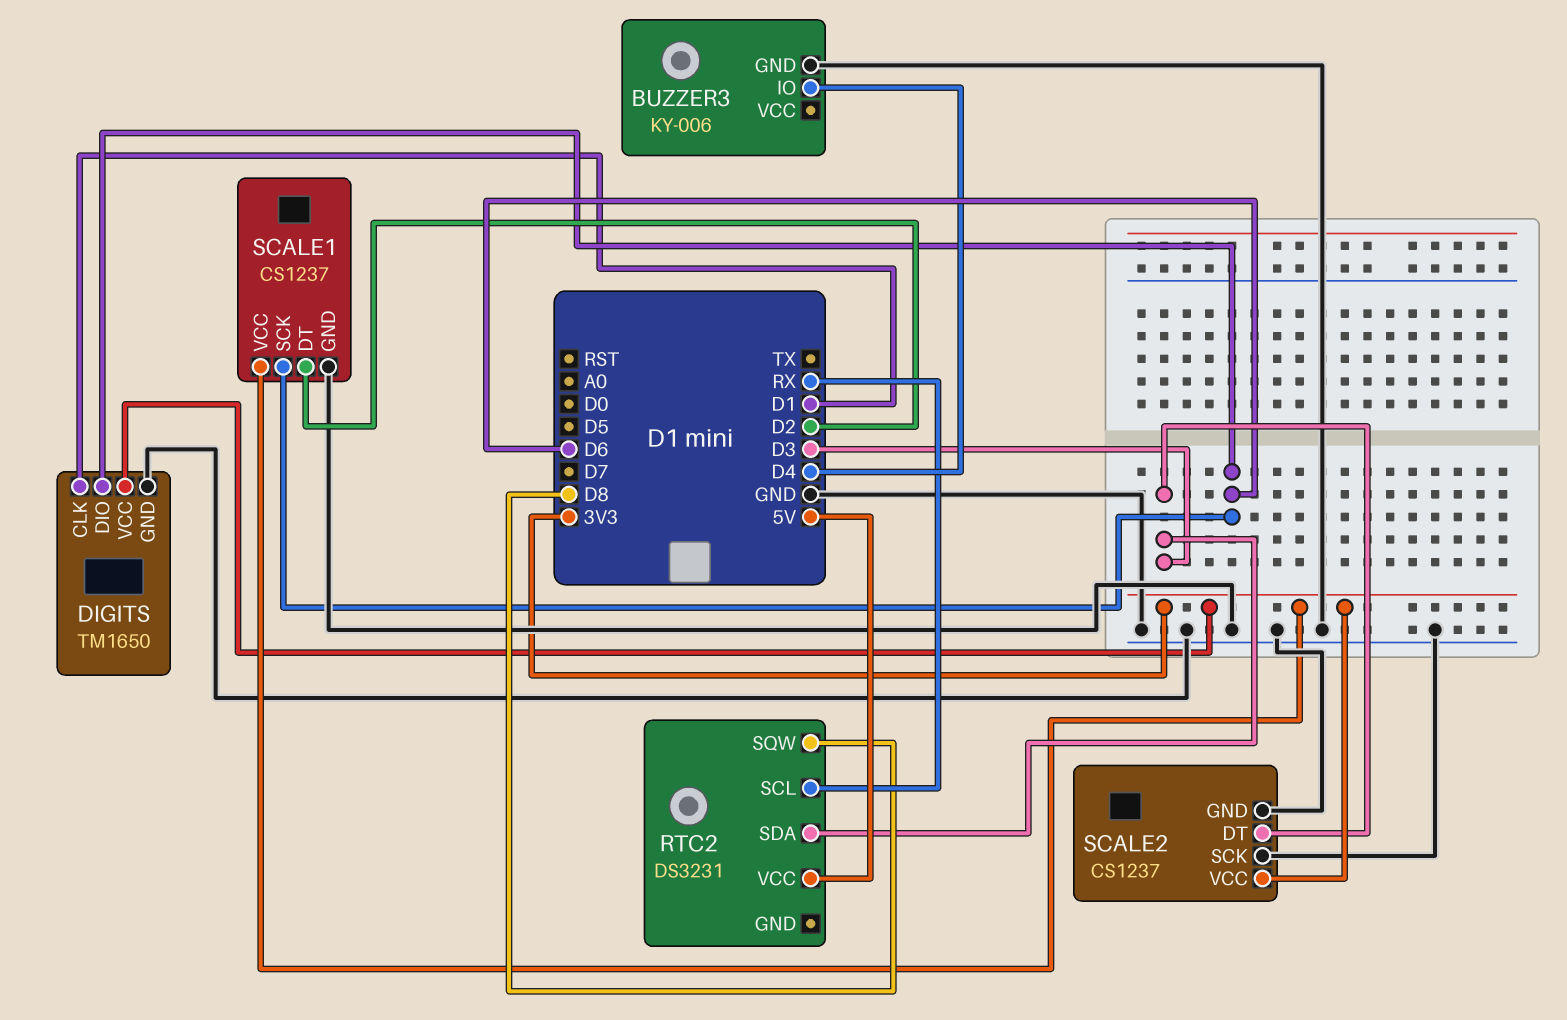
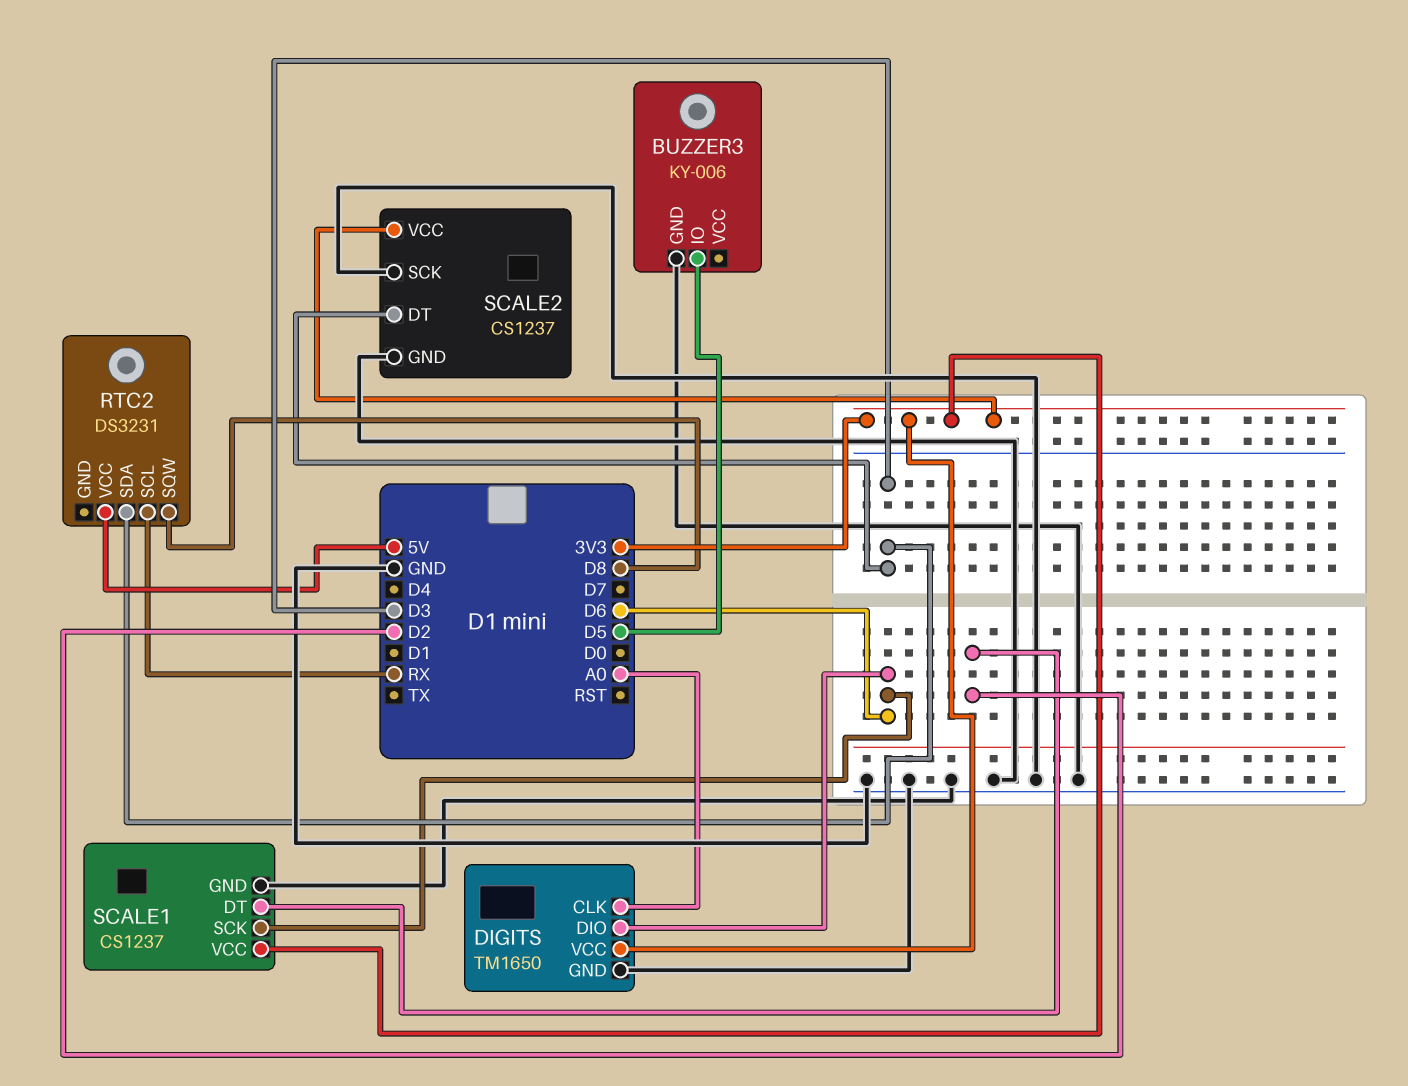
BUZZER3 pin IO: D4 -> D5
DIGITS pin CLK: D1 -> A0

